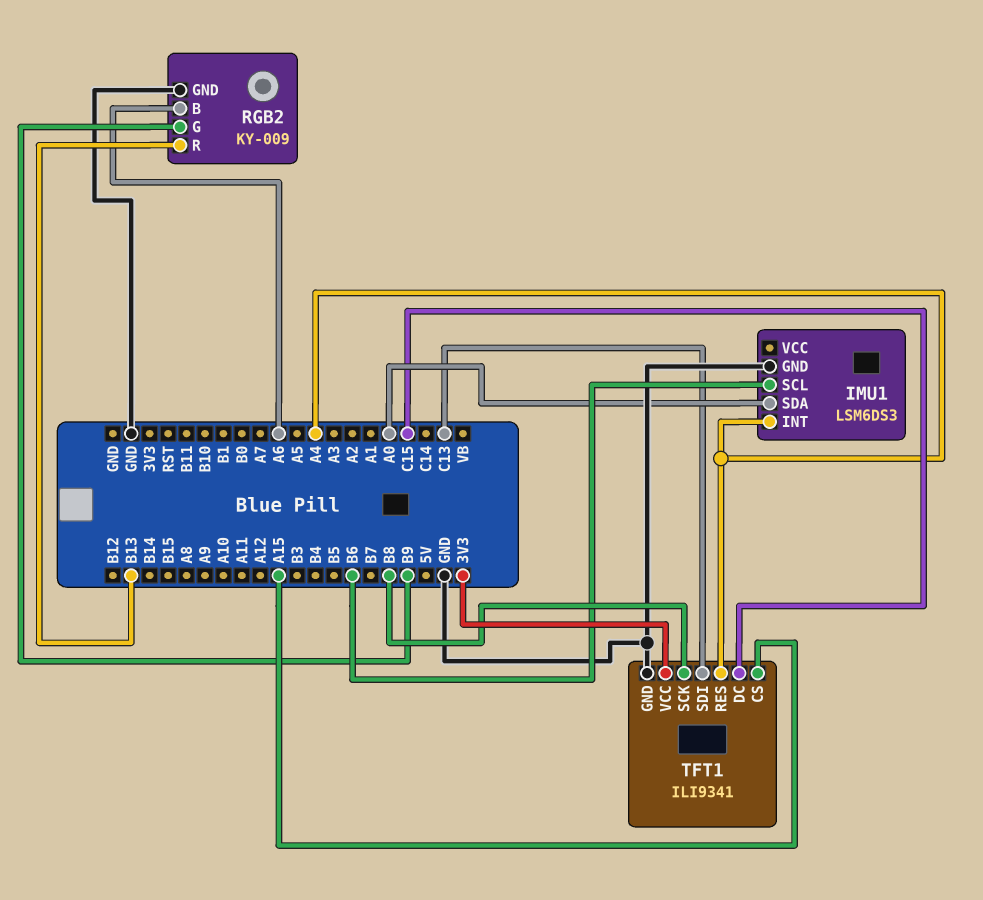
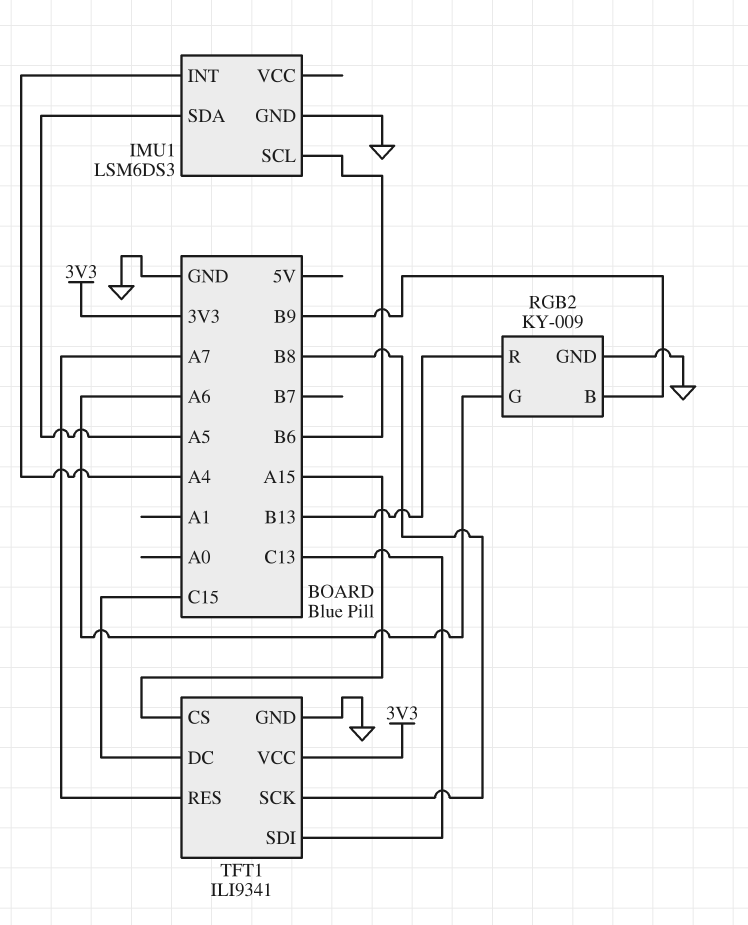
IMU1 pin SDA: A0 -> A5
RGB2 pin B: A6 -> B9
RGB2 pin G: B9 -> A6
TFT1 pin RES: A4 -> A7

